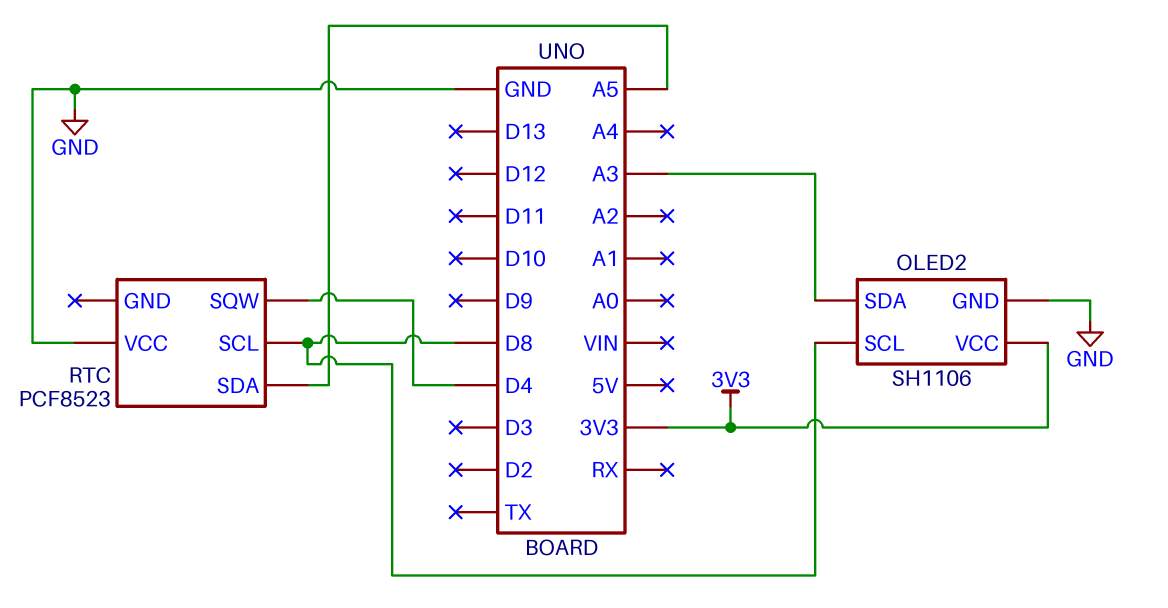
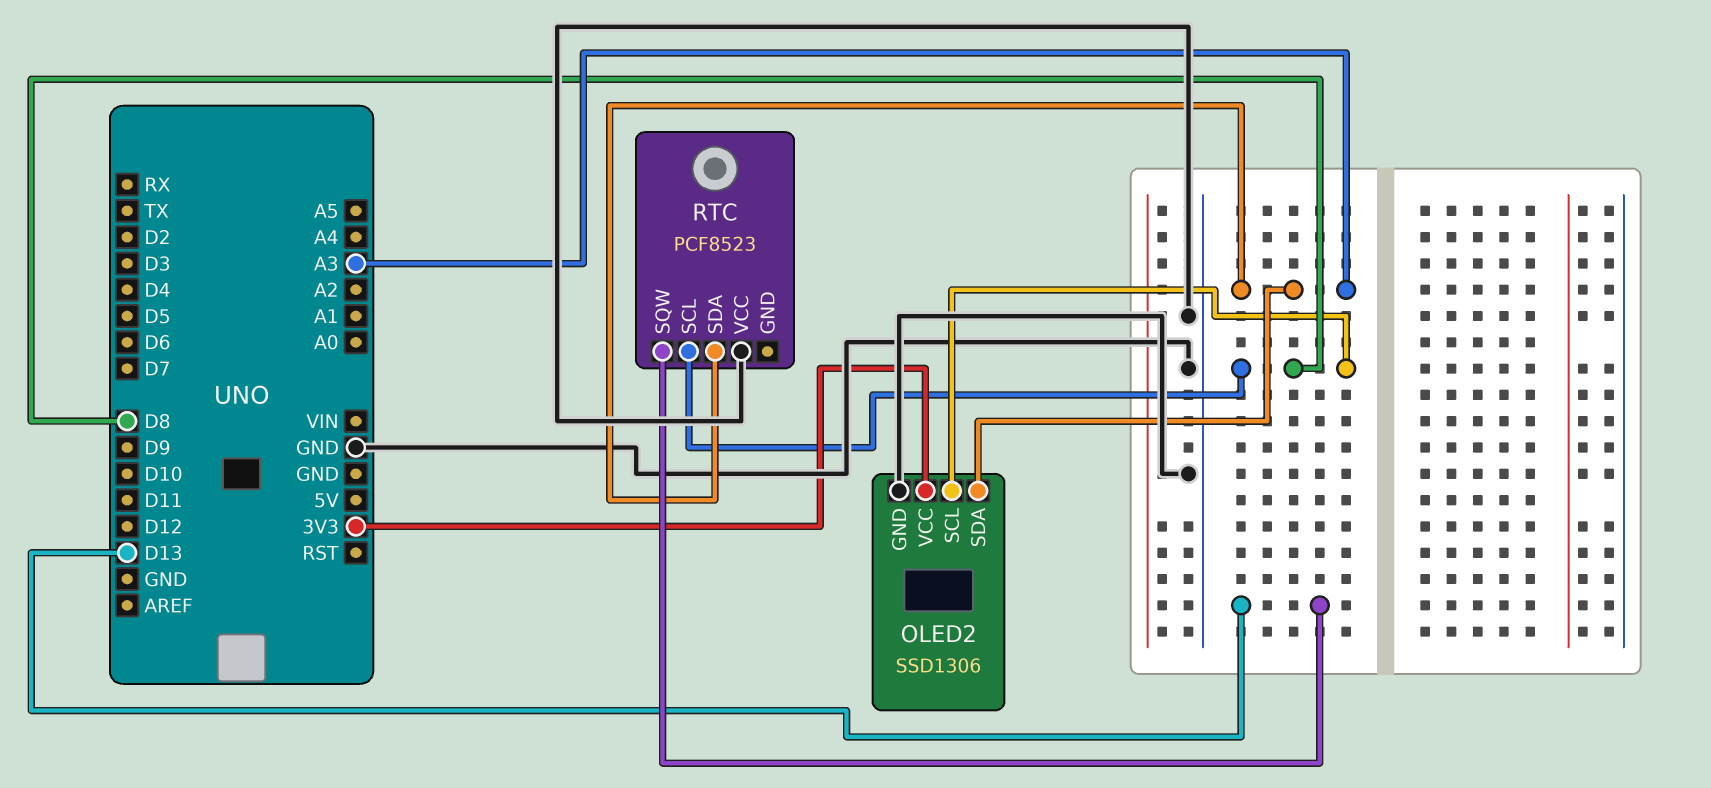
OLED2: SH1106 -> SSD1306
RTC pin SDA: A5 -> A3
RTC pin SQW: D4 -> D13

